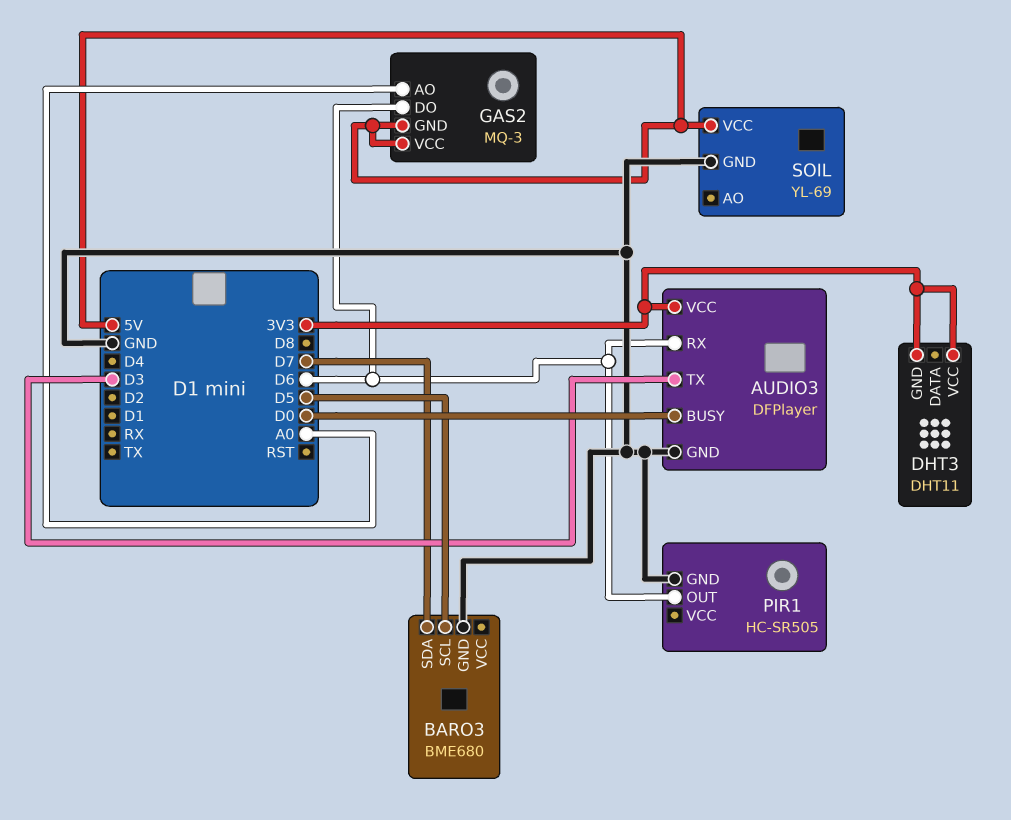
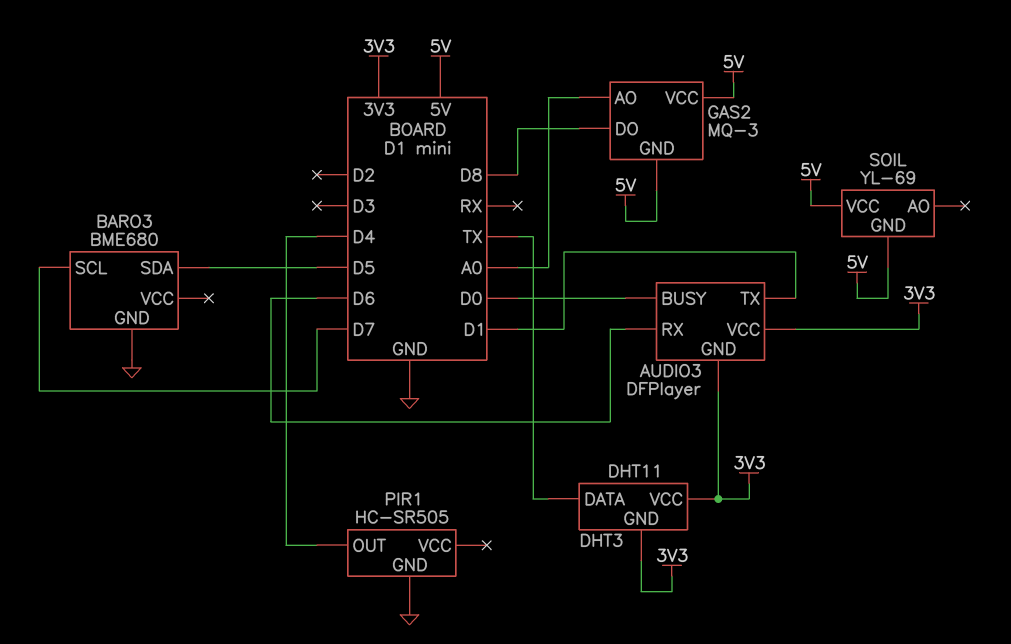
AUDIO3 pin GND: GND -> 3V3
AUDIO3 pin TX: D3 -> D1
BARO3 pin SCL: D5 -> D7
BARO3 pin SDA: D7 -> D5
DHT3 pin DATA: none -> TX
GAS2 pin DO: D6 -> D8
PIR1 pin OUT: D6 -> D4
SOIL pin GND: GND -> 5V

